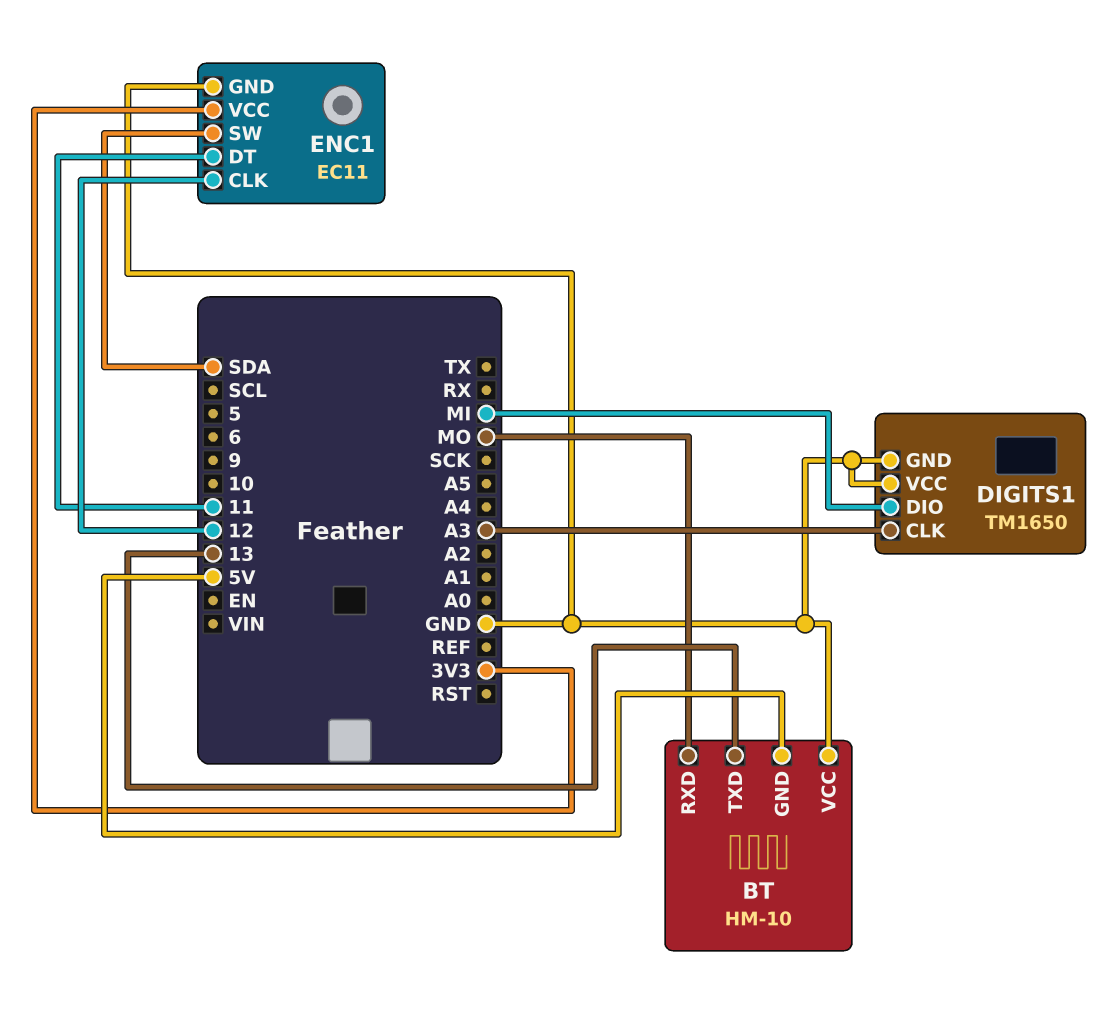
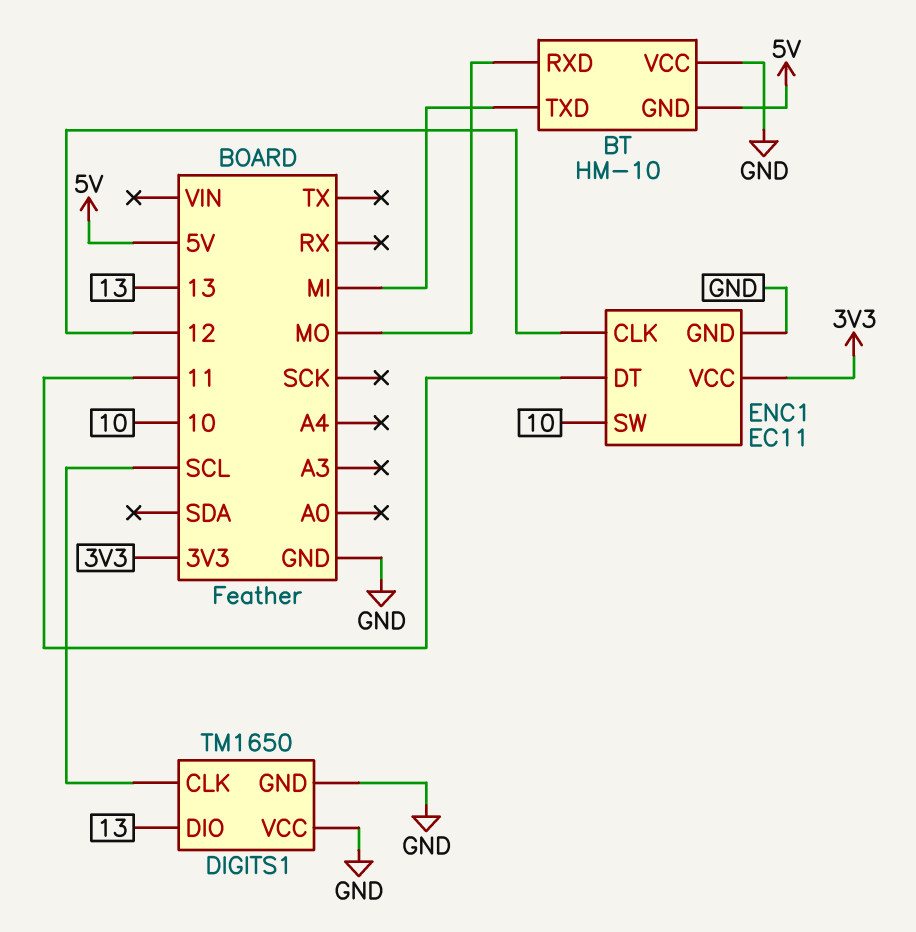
BT pin TXD: 13 -> MI
DIGITS1 pin CLK: A3 -> SCL
DIGITS1 pin DIO: MI -> 13
ENC1 pin SW: SDA -> 10

